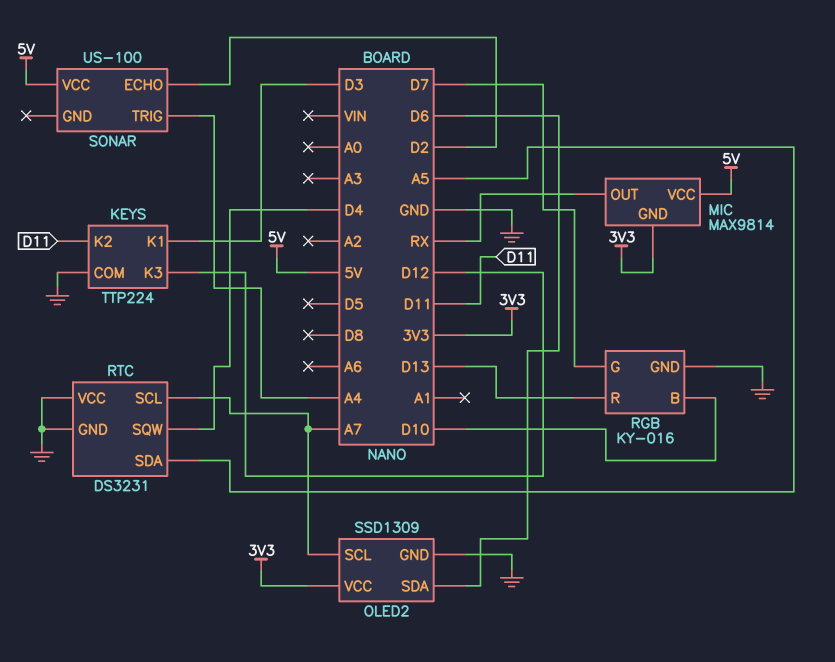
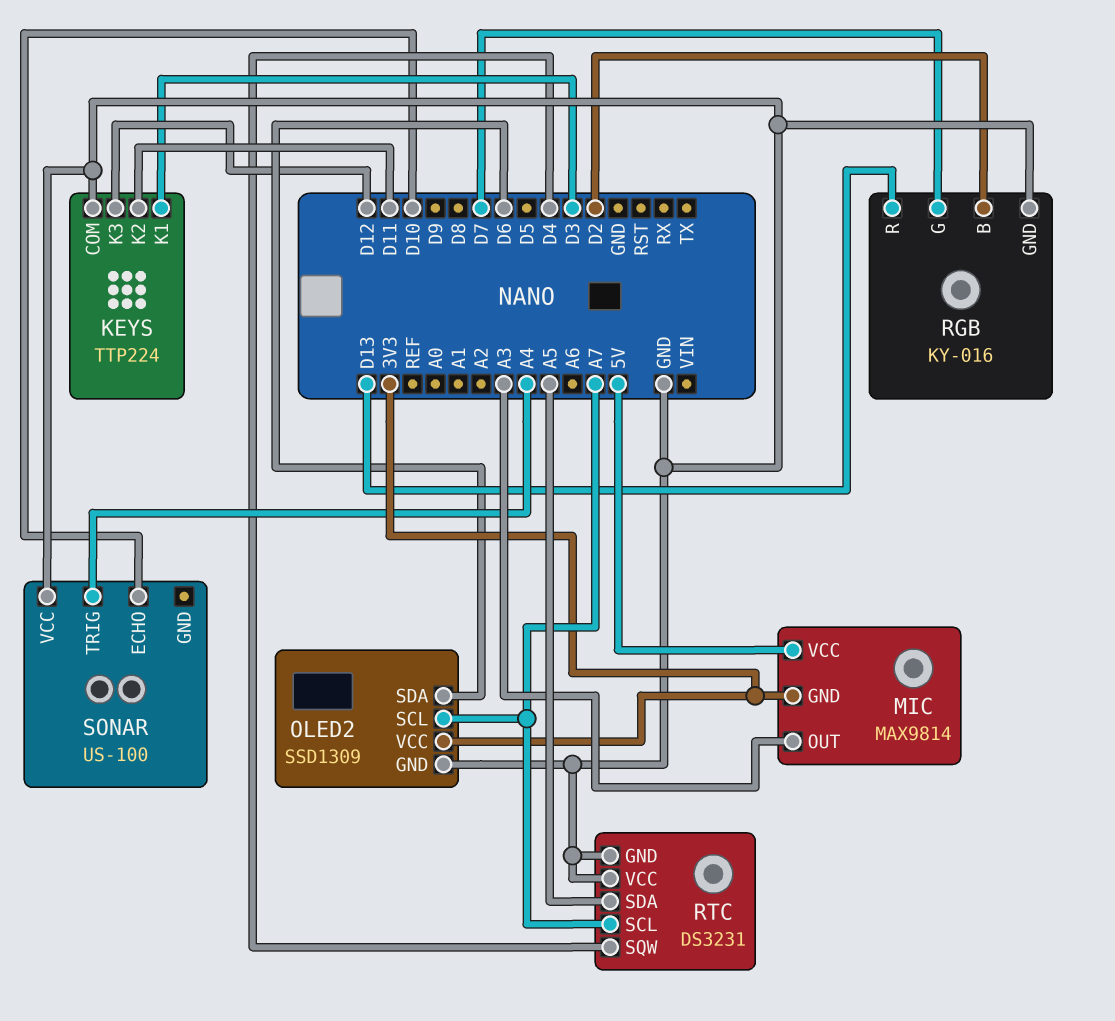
MIC pin OUT: RX -> A3
RGB pin B: D10 -> D2
SONAR pin ECHO: D2 -> D10
SONAR pin VCC: 5V -> GND

